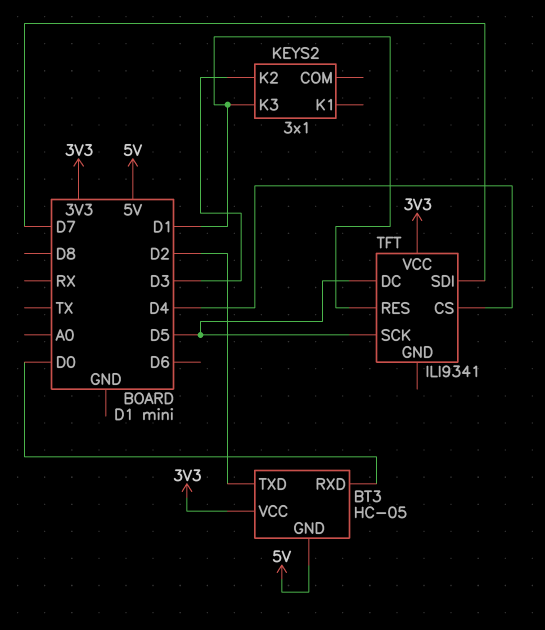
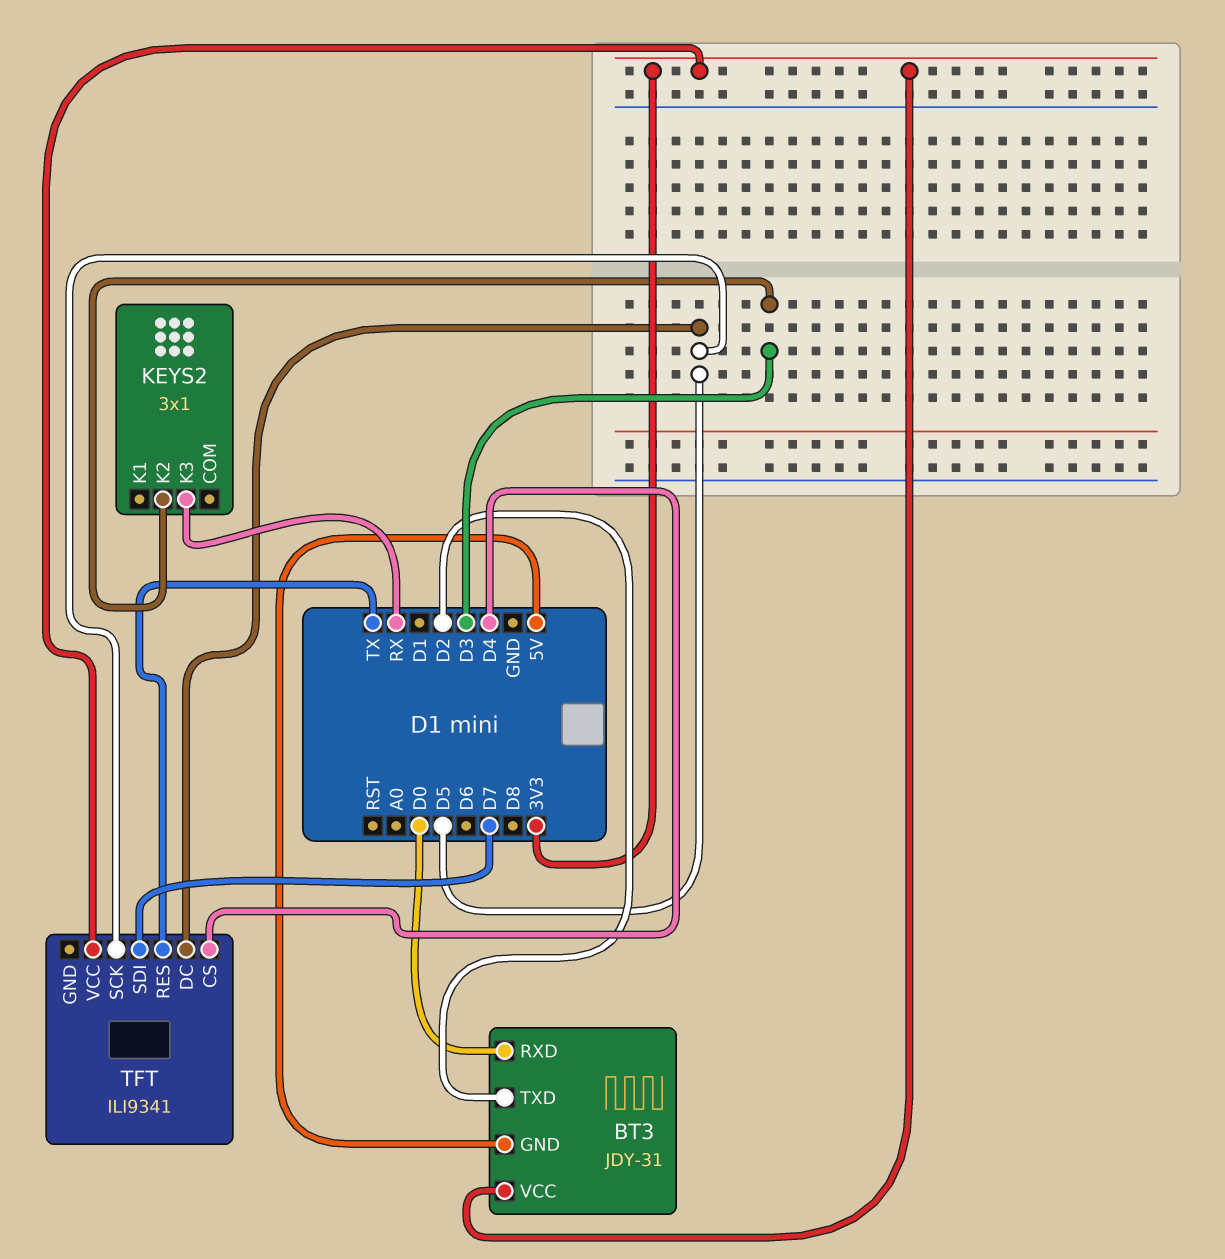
BT3: HC-05 -> JDY-31
KEYS2 pin K3: D1 -> RX
TFT pin RES: D1 -> TX

